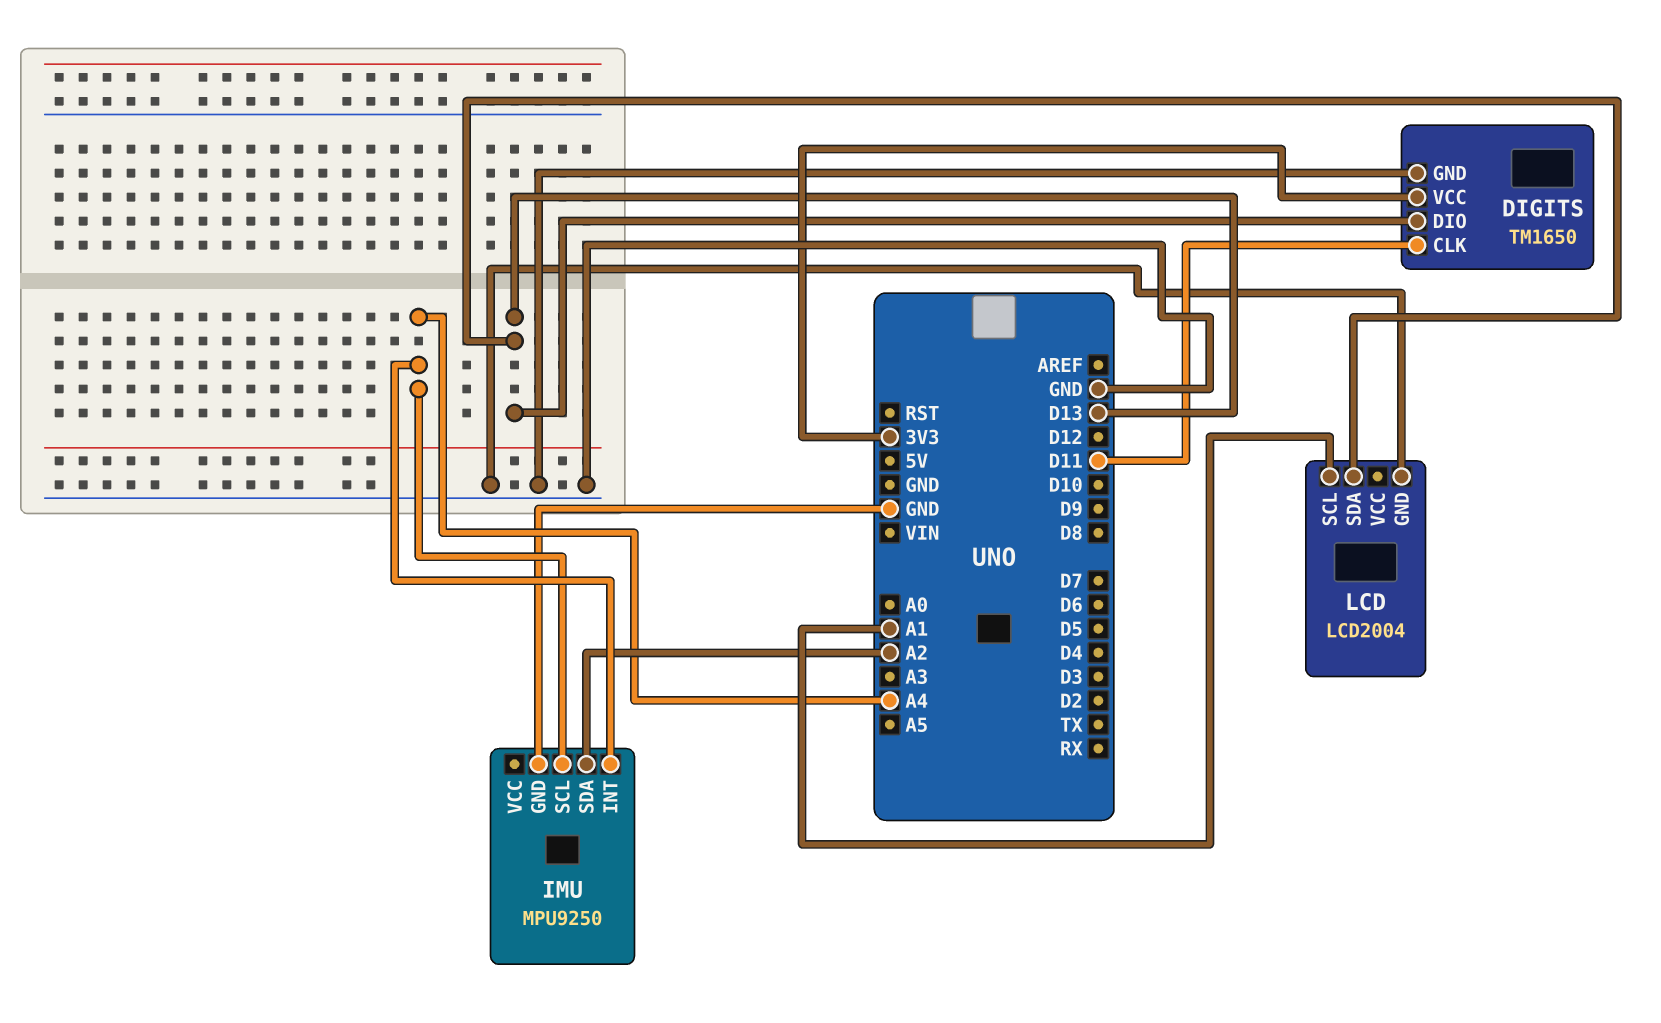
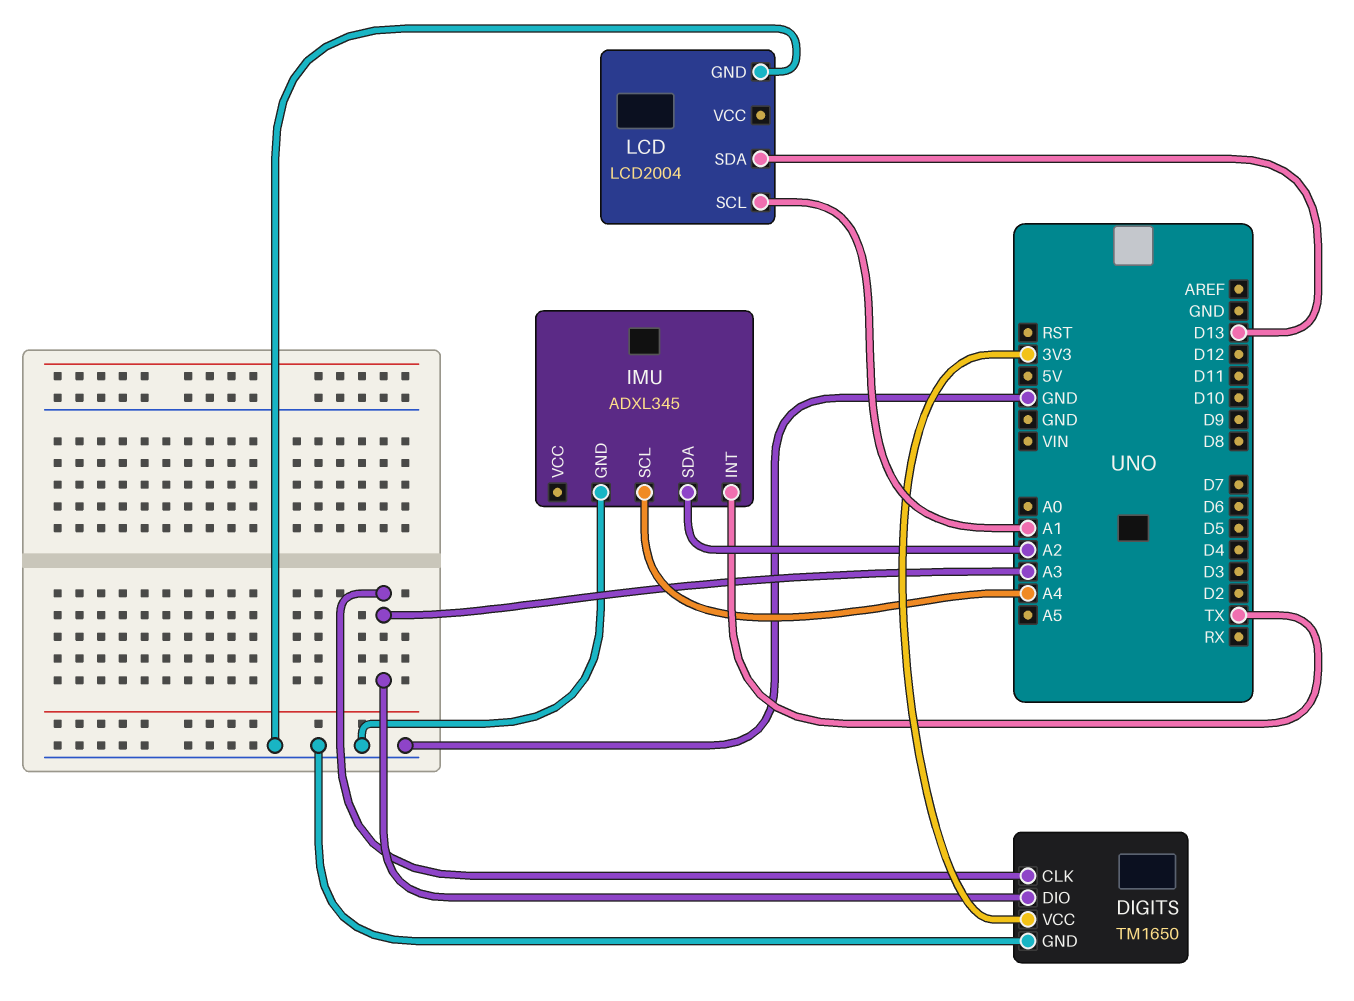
DIGITS pin CLK: D11 -> A3
DIGITS pin DIO: D13 -> A3
IMU: MPU9250 -> ADXL345
IMU pin INT: A4 -> TX

